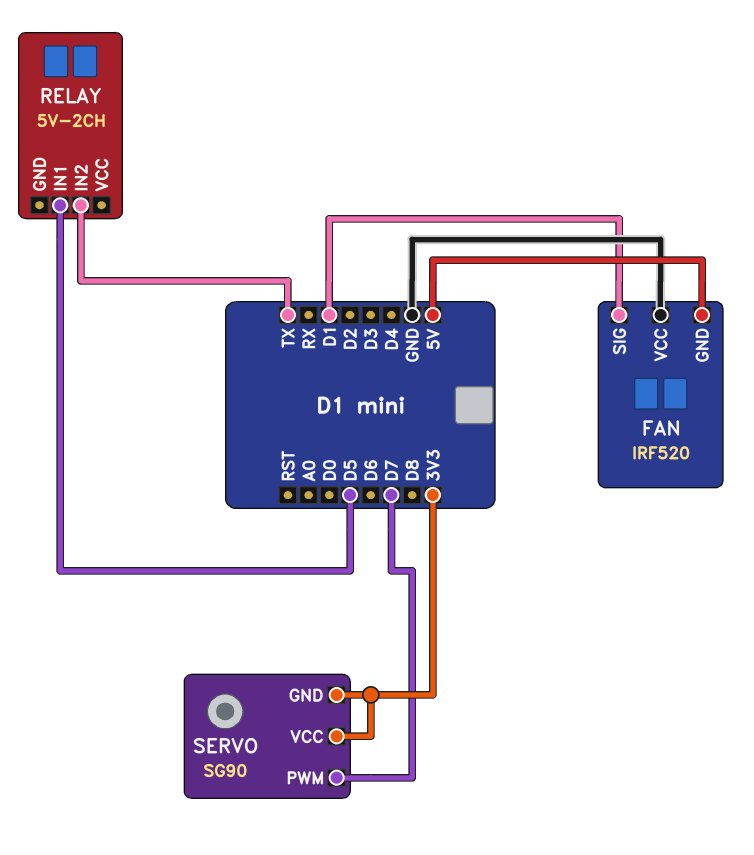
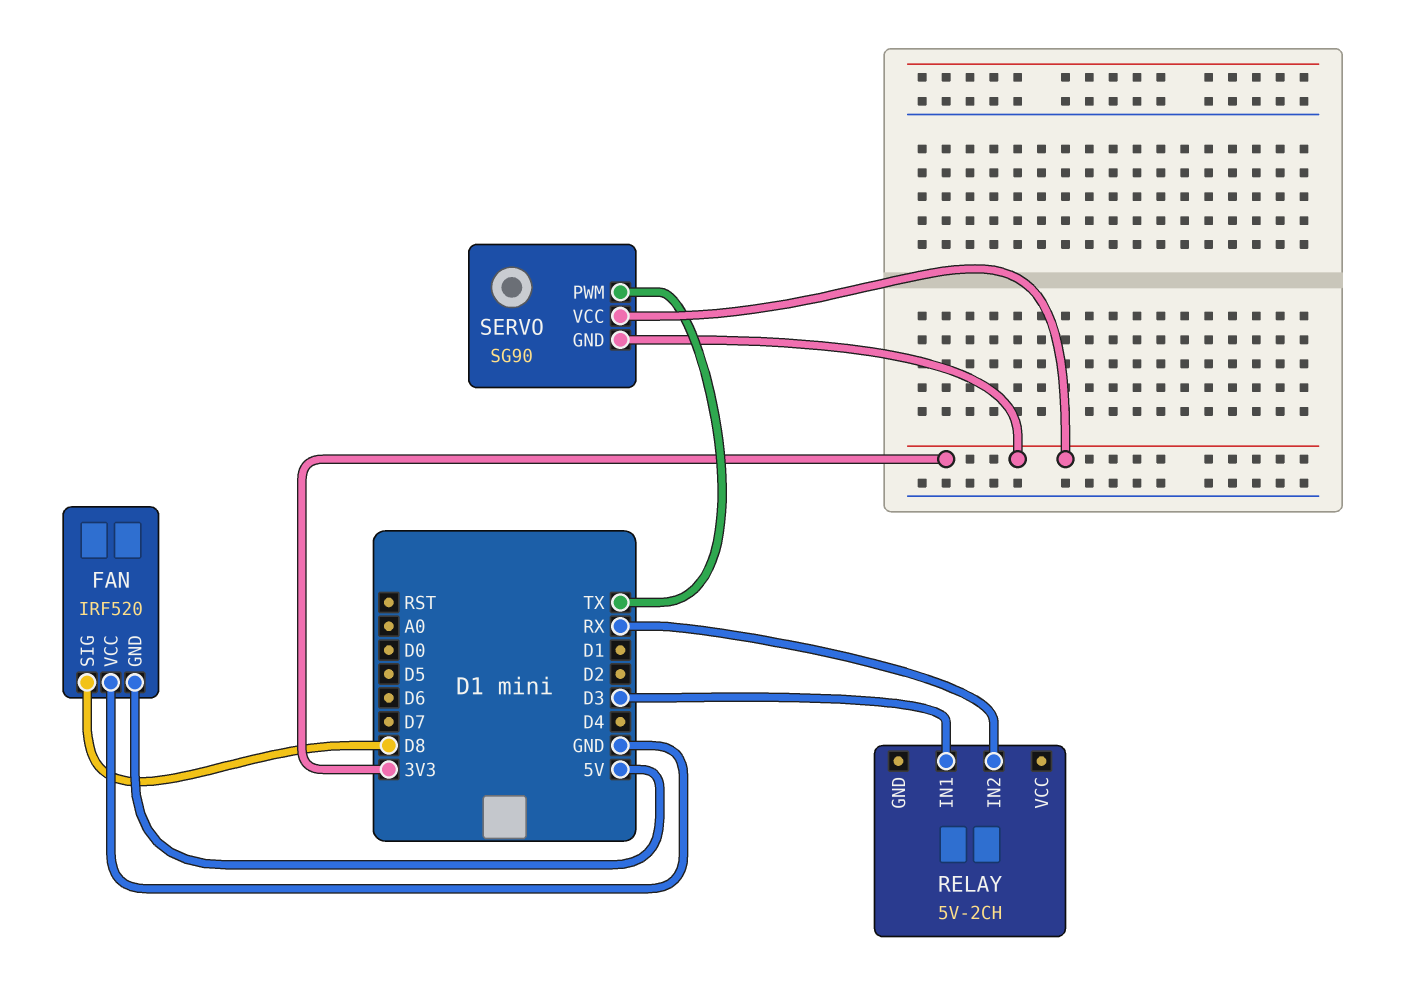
FAN pin SIG: D1 -> D8
RELAY pin IN1: D5 -> D3
RELAY pin IN2: TX -> RX
SERVO pin PWM: D7 -> TX

